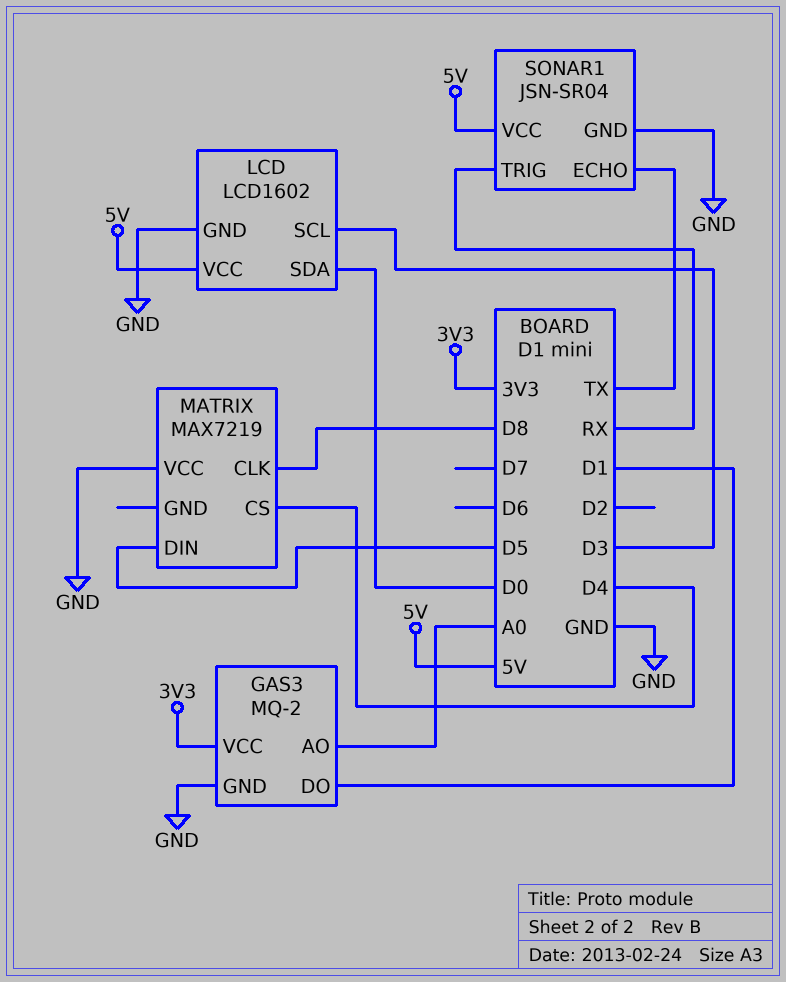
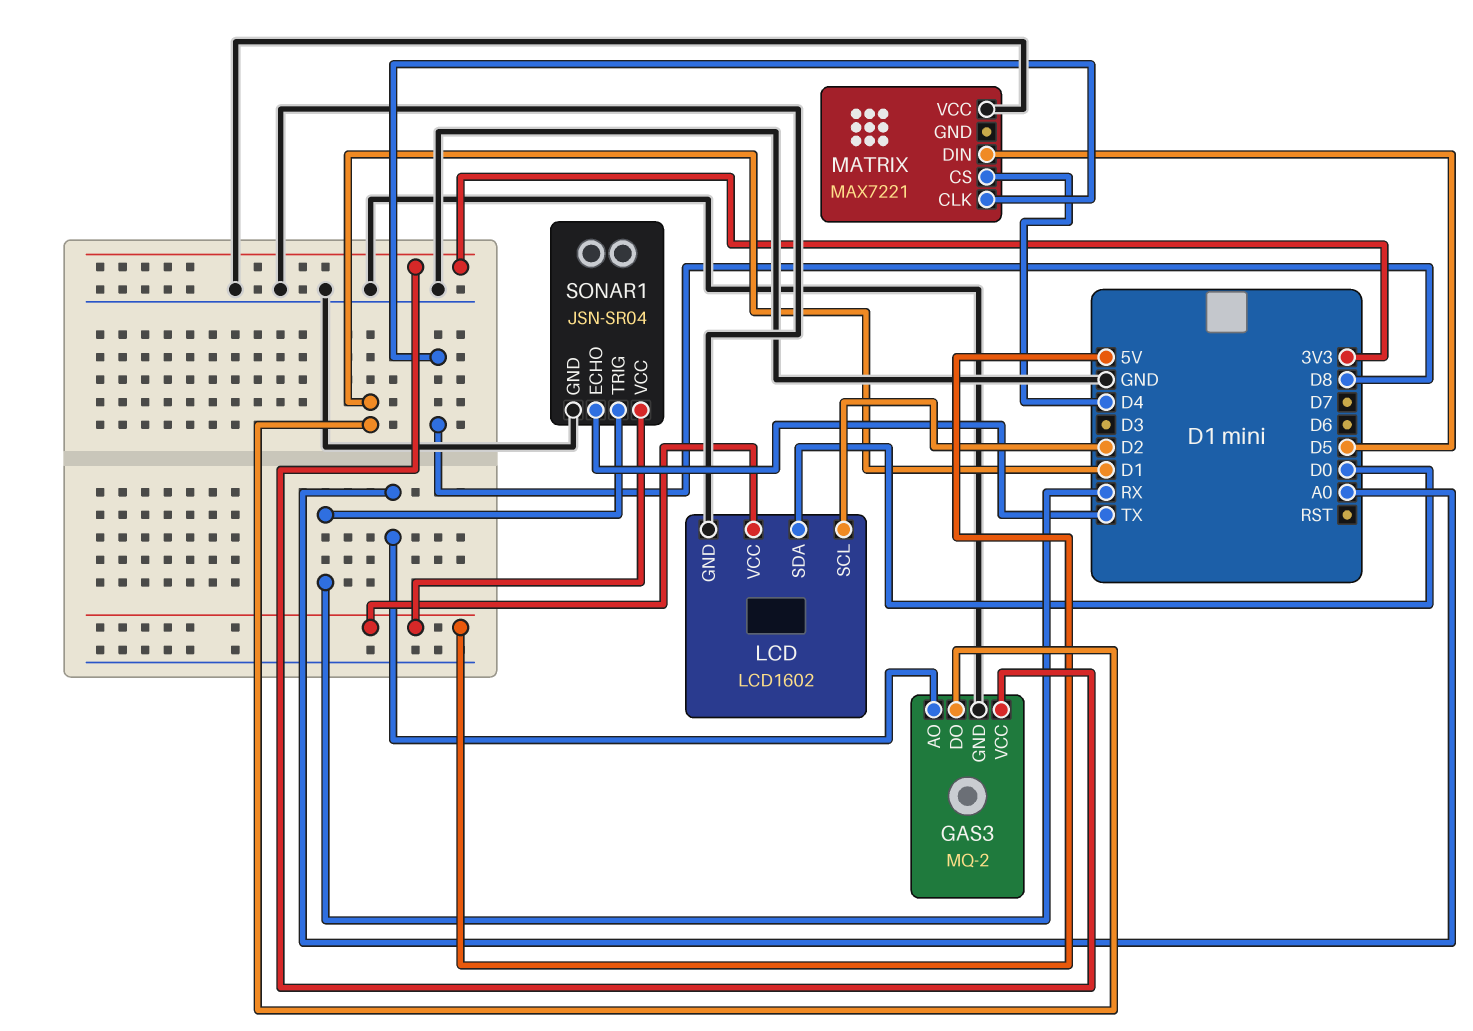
LCD pin SCL: D3 -> D2
MATRIX: MAX7219 -> MAX7221

